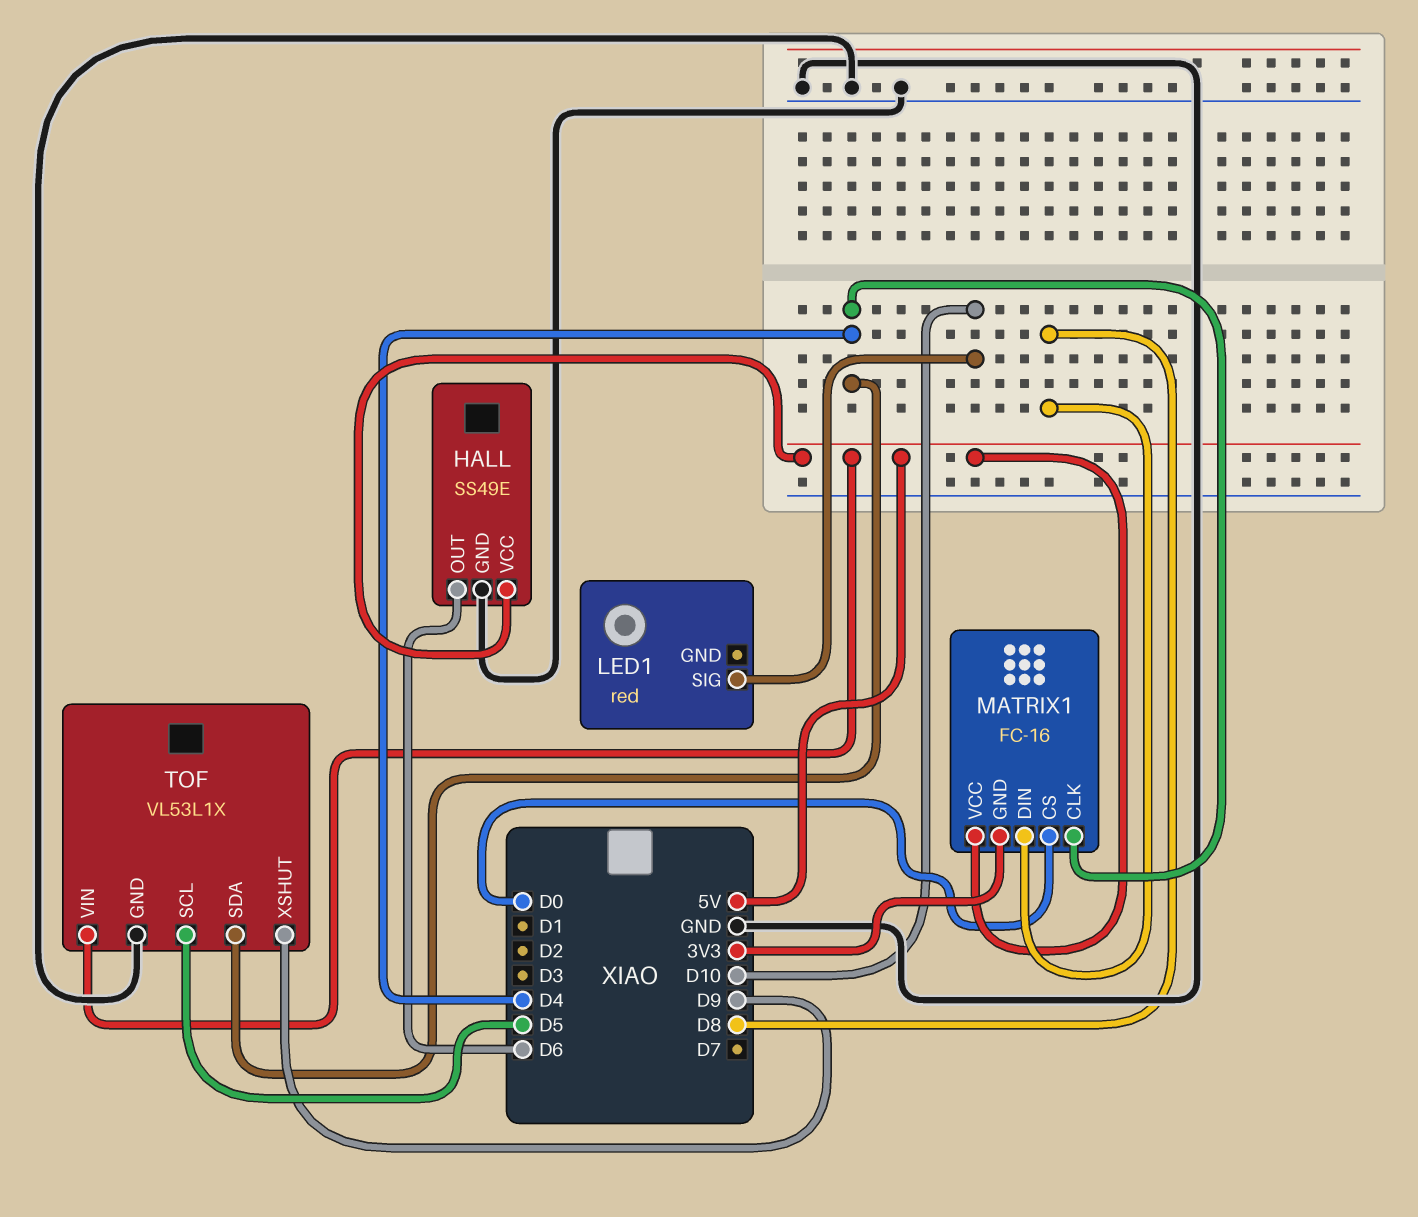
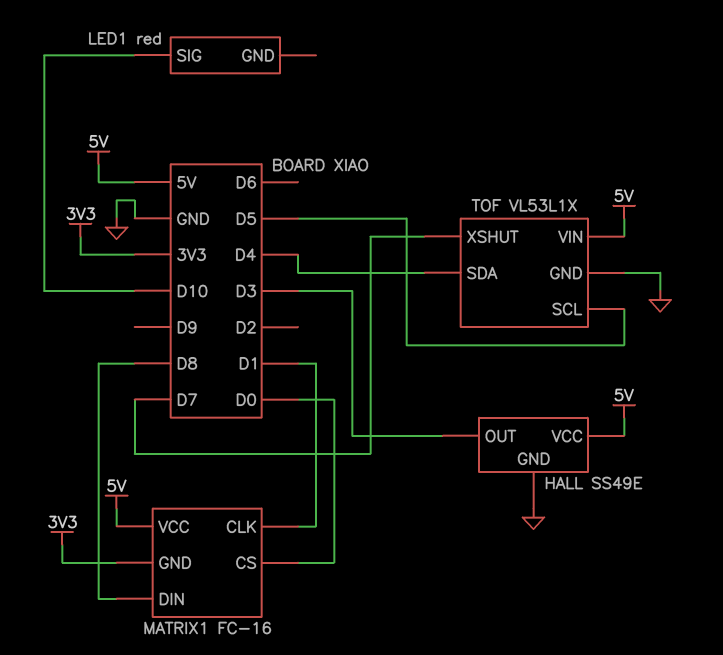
HALL pin OUT: D6 -> D3
MATRIX1 pin CLK: D4 -> D1
TOF pin XSHUT: D9 -> D7

